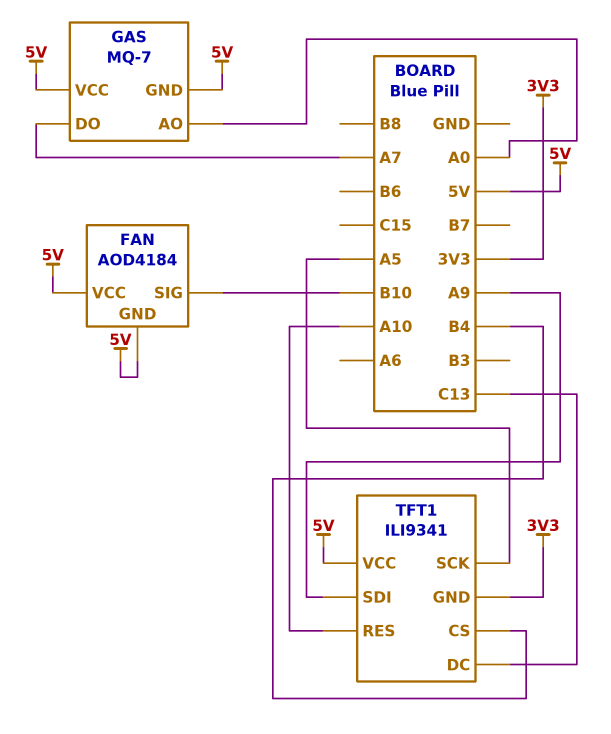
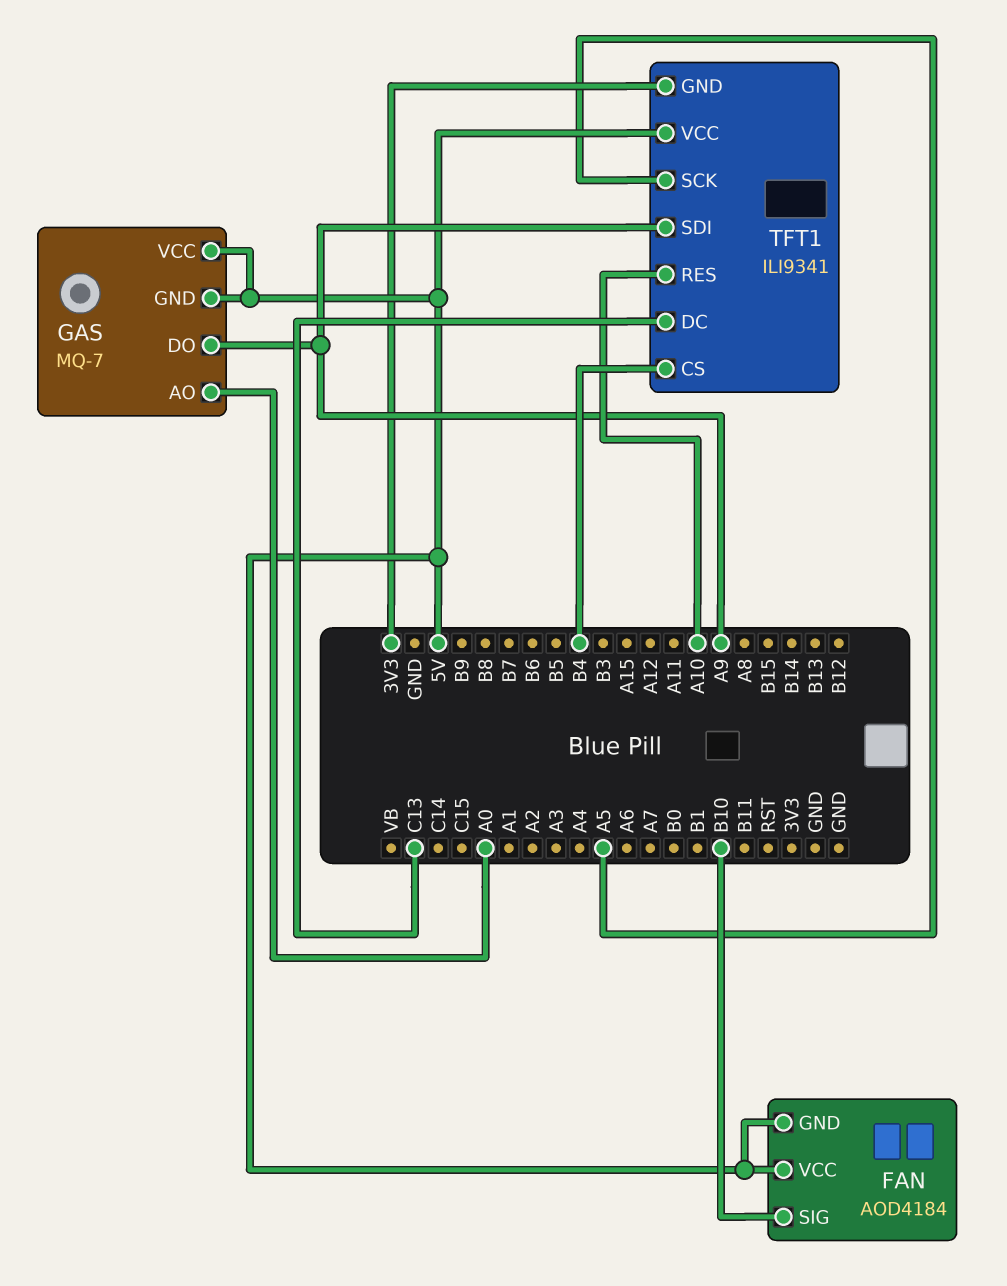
GAS pin DO: A7 -> A9

